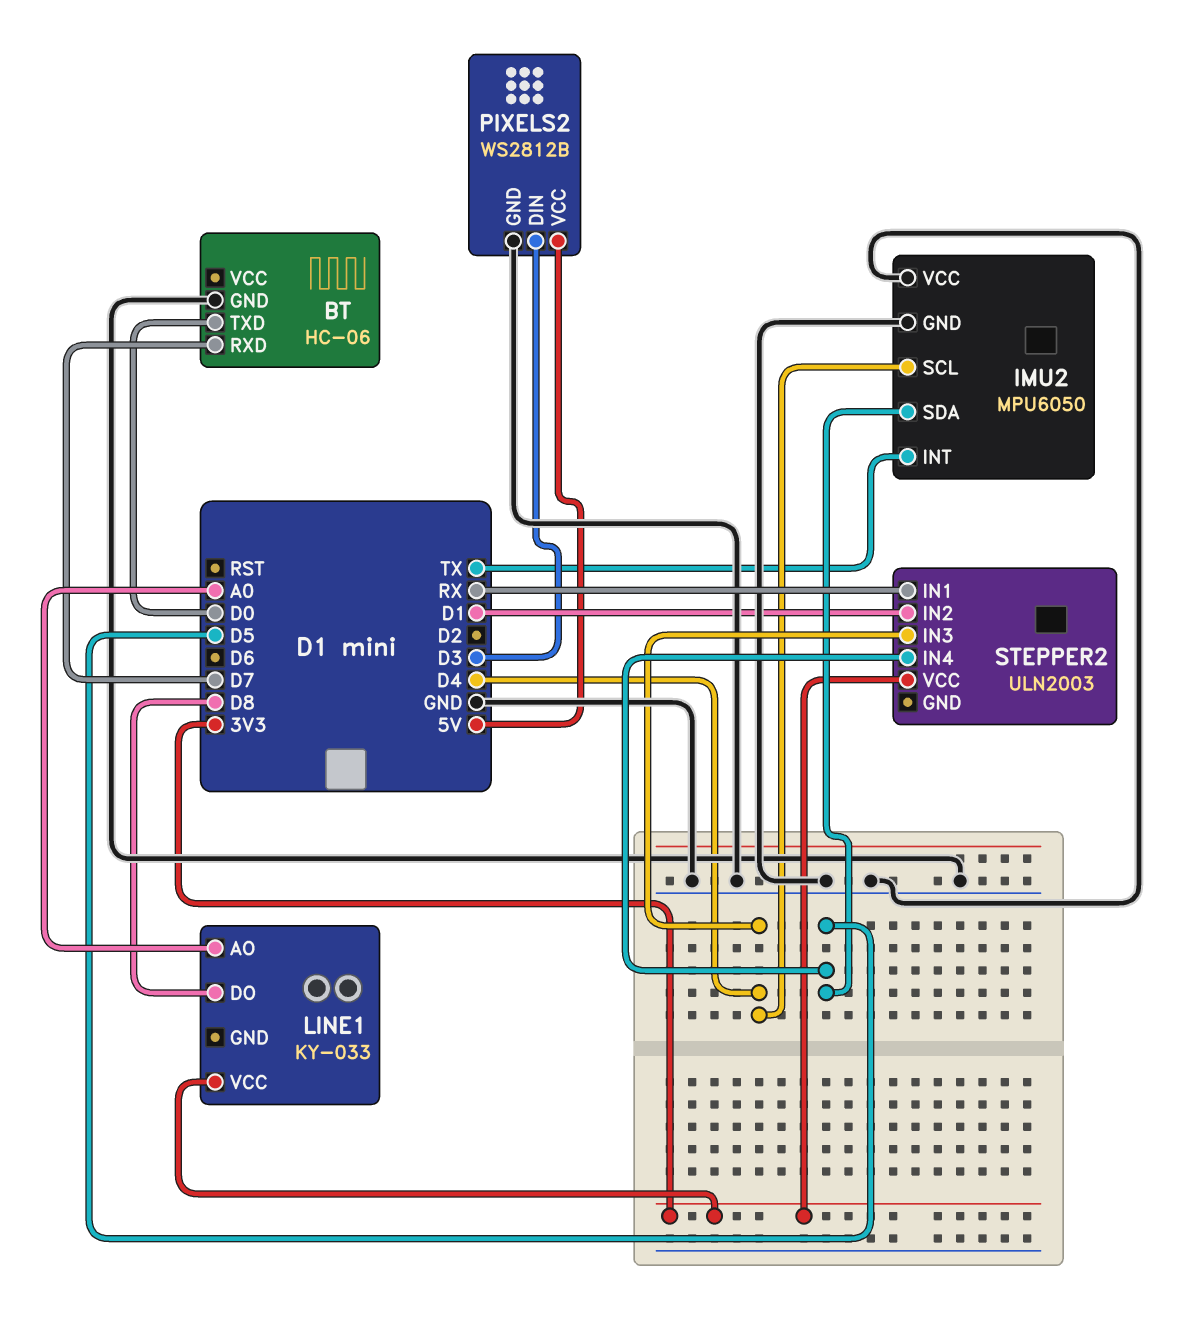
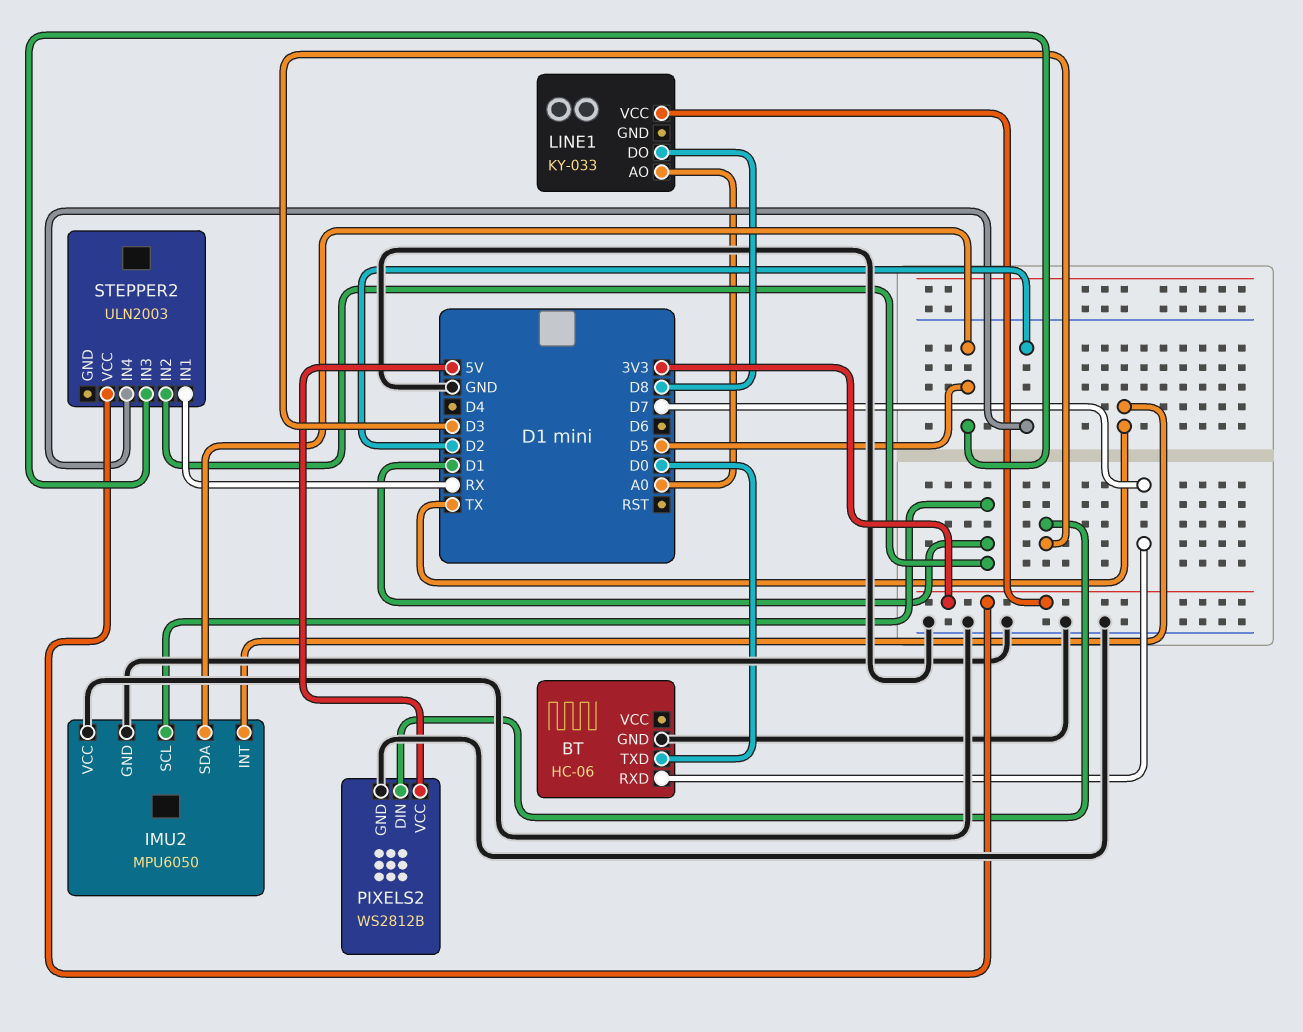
IMU2 pin SCL: D4 -> D1
STEPPER2 pin IN3: D4 -> D5
STEPPER2 pin IN4: D5 -> D2

